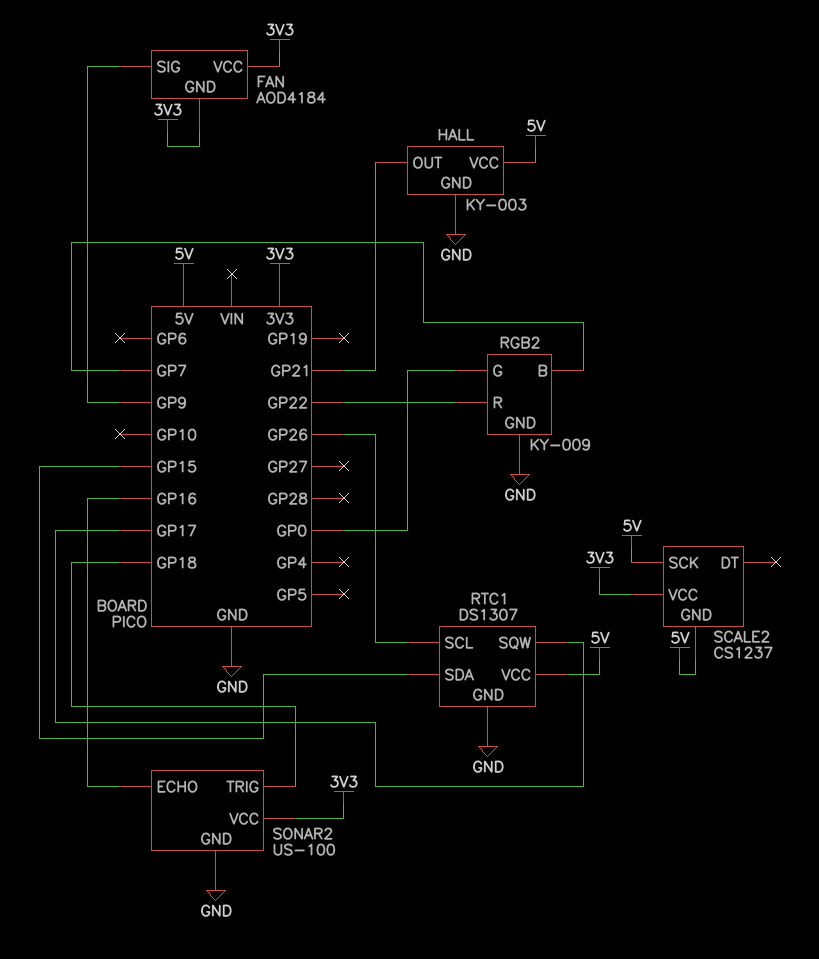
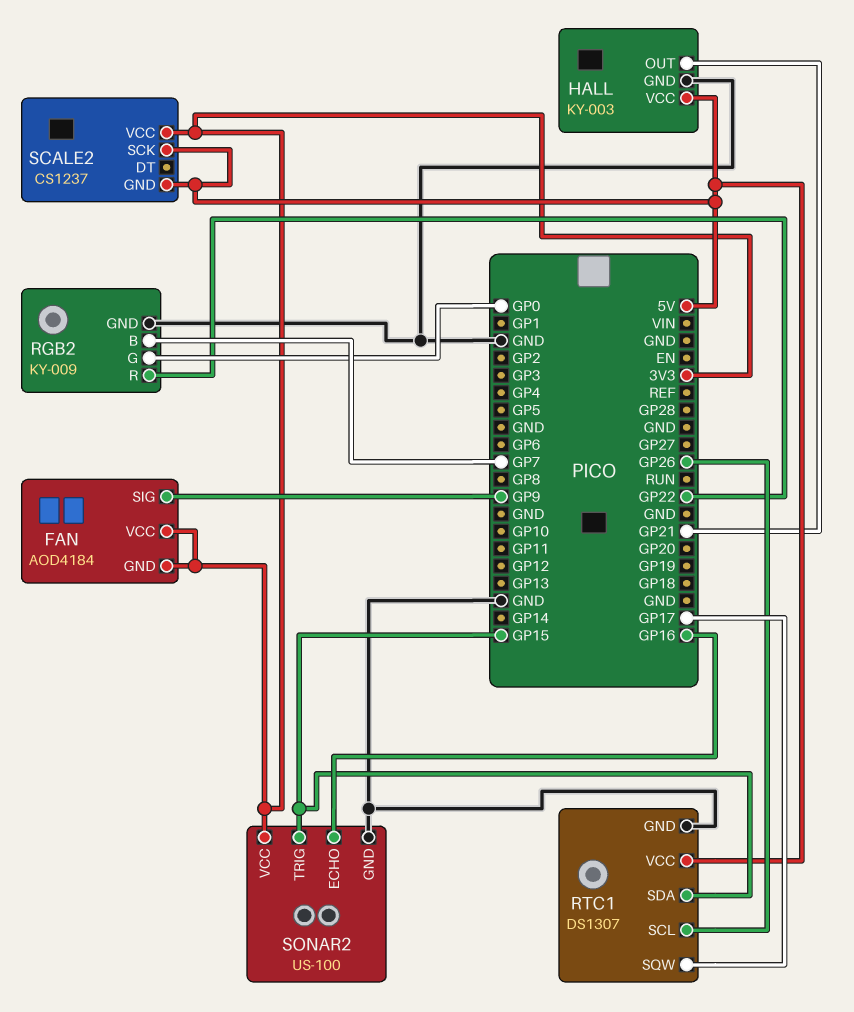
SONAR2 pin TRIG: GP18 -> GP15

